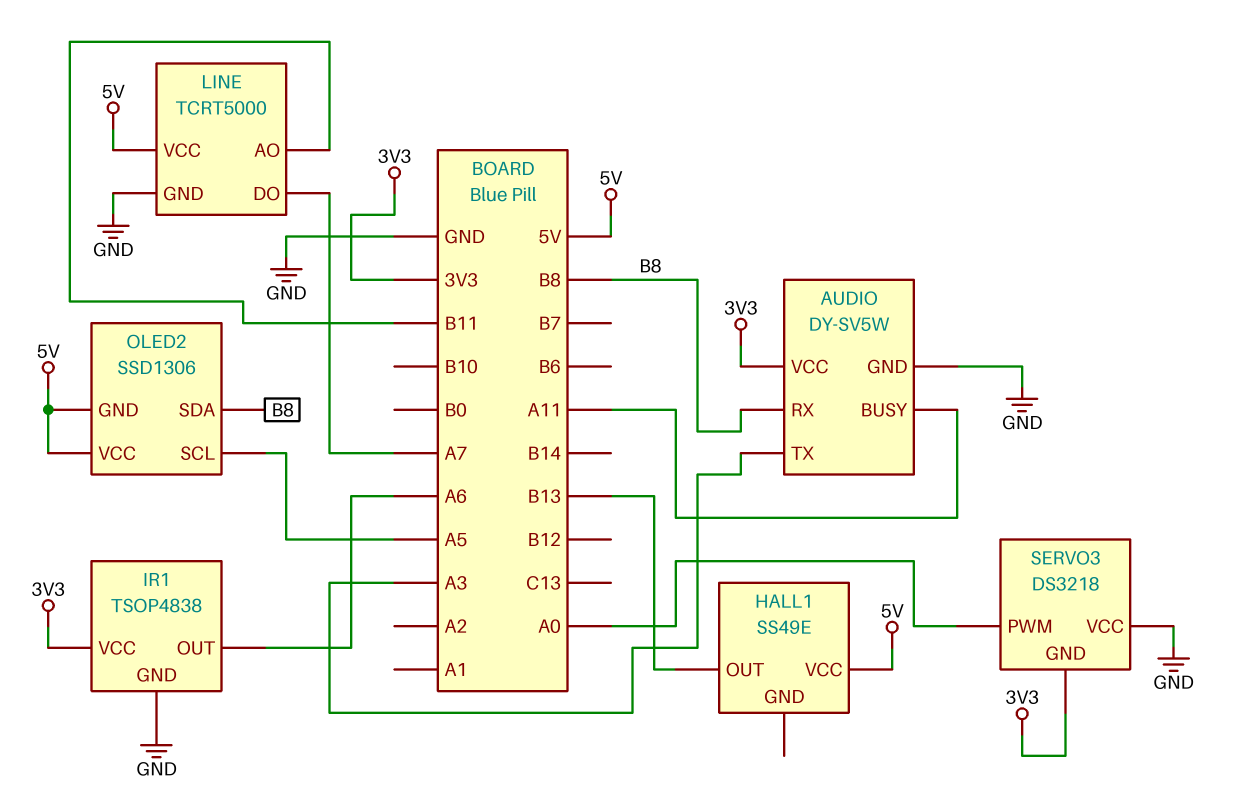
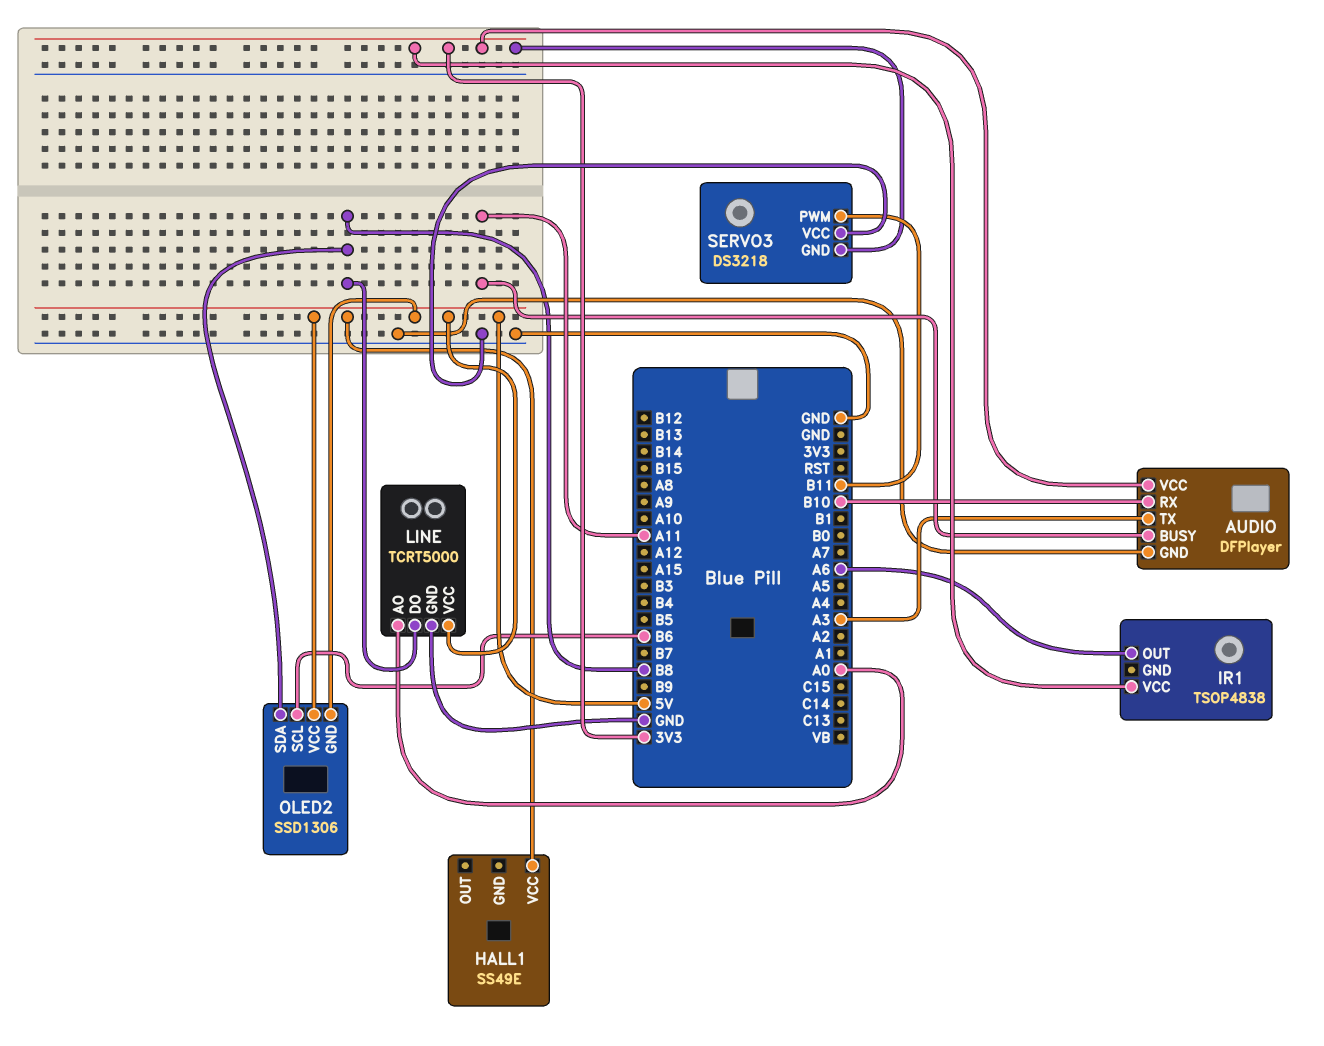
AUDIO: DY-SV5W -> DFPlayer
AUDIO pin RX: B8 -> B10
HALL1 pin OUT: B13 -> none
IR1 pin GND: GND -> none
LINE pin AO: B11 -> A0
LINE pin DO: A7 -> B8
OLED2 pin SCL: A5 -> B6
SERVO3 pin PWM: A0 -> B11

